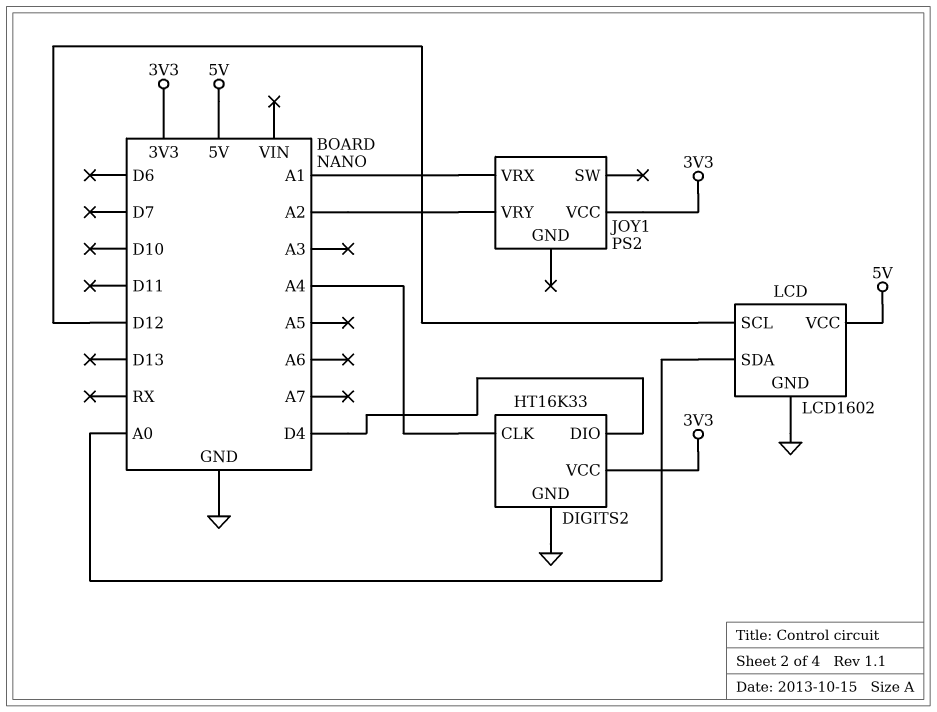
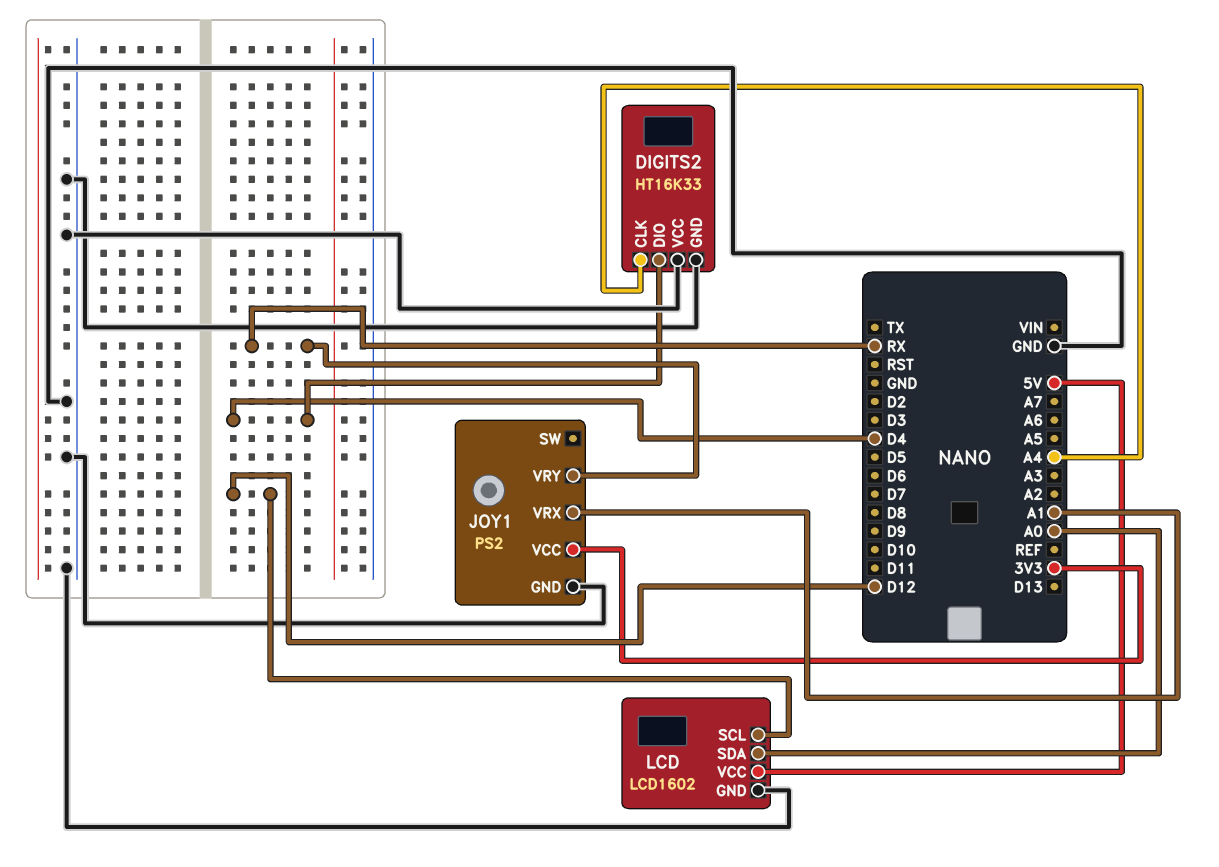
DIGITS2 pin VCC: 3V3 -> GND
JOY1 pin GND: none -> GND
JOY1 pin VRY: A2 -> RX

